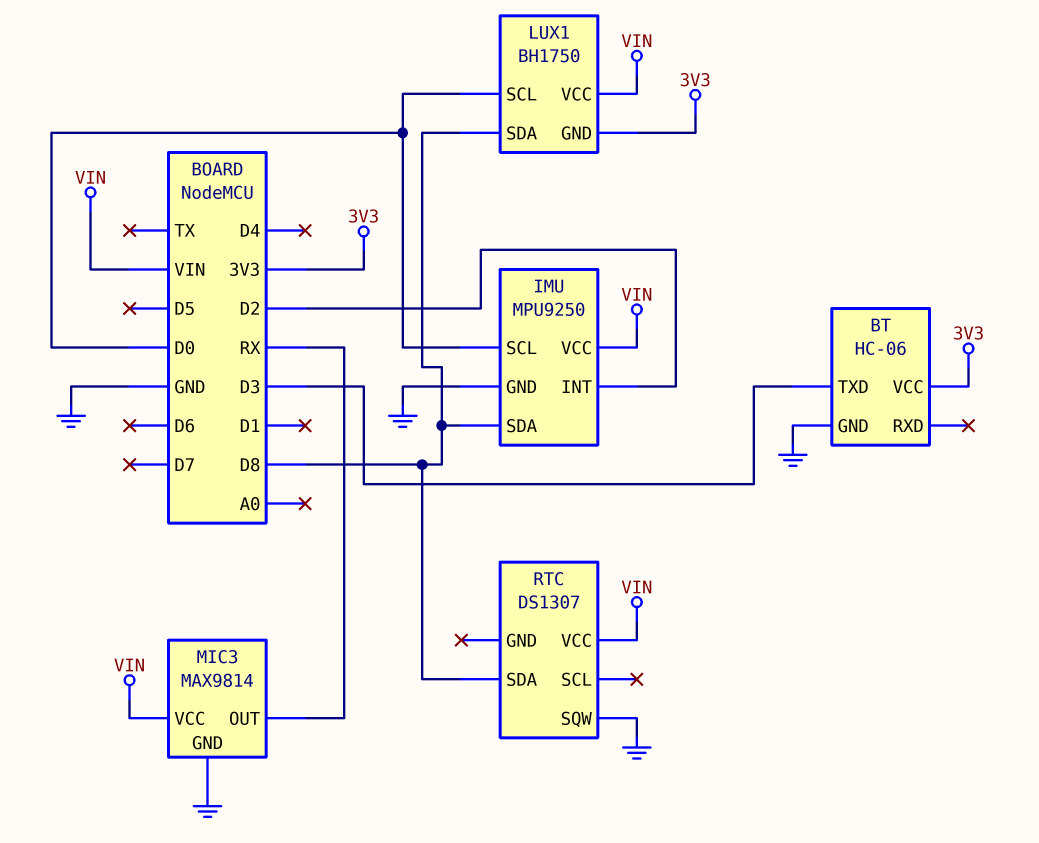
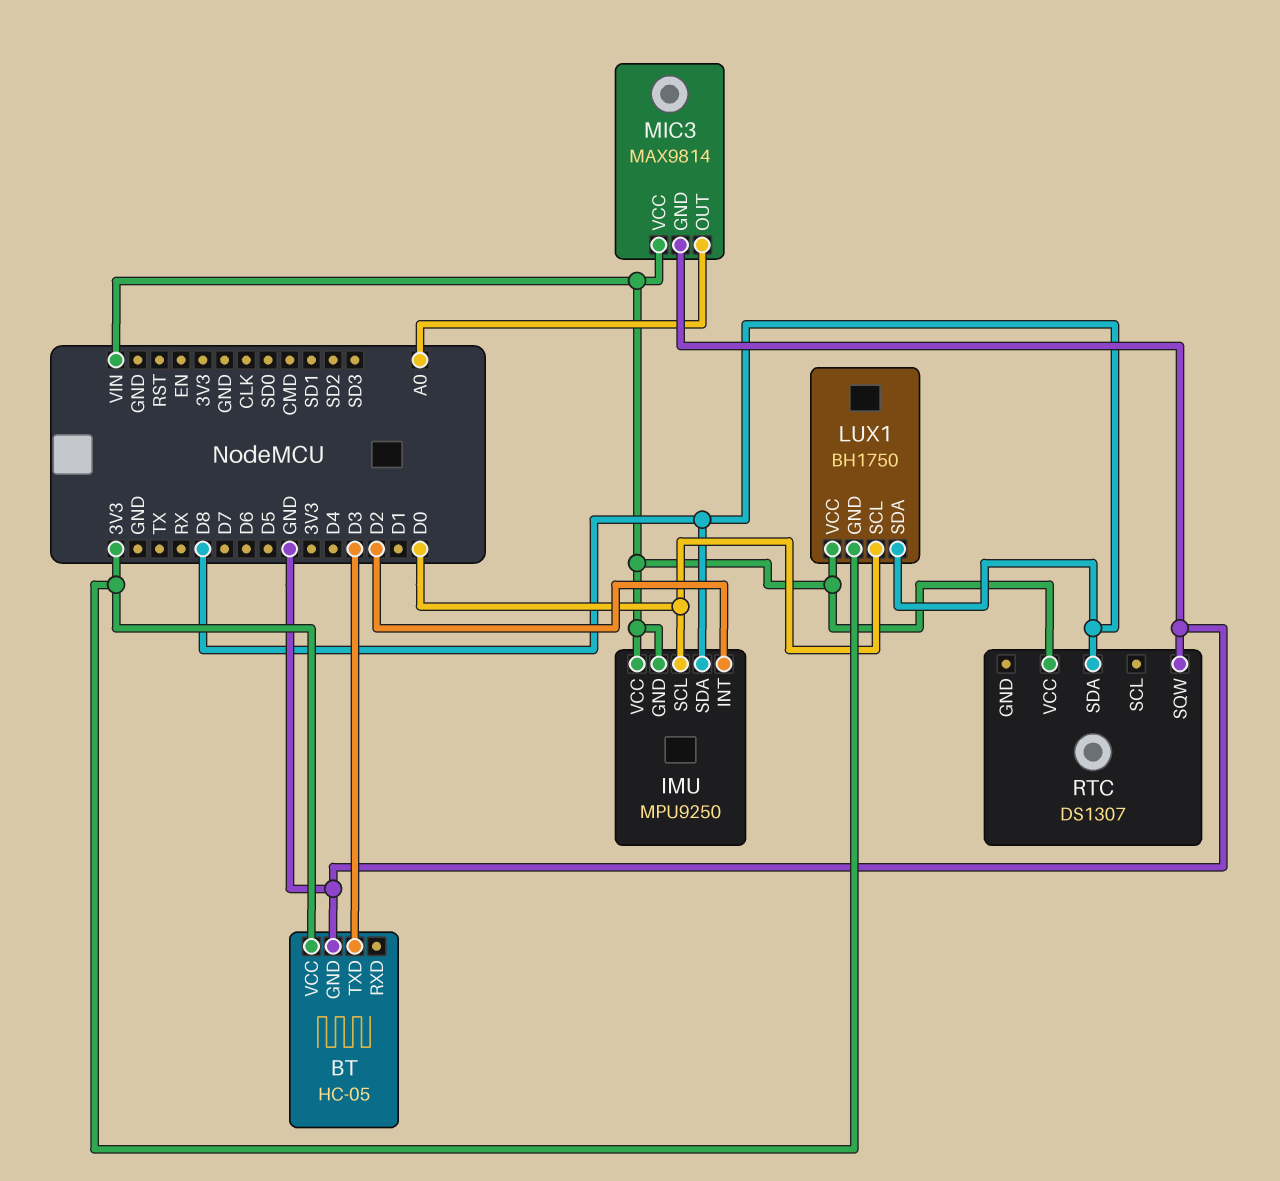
BT: HC-06 -> HC-05
IMU pin GND: GND -> VIN
MIC3 pin OUT: RX -> A0

